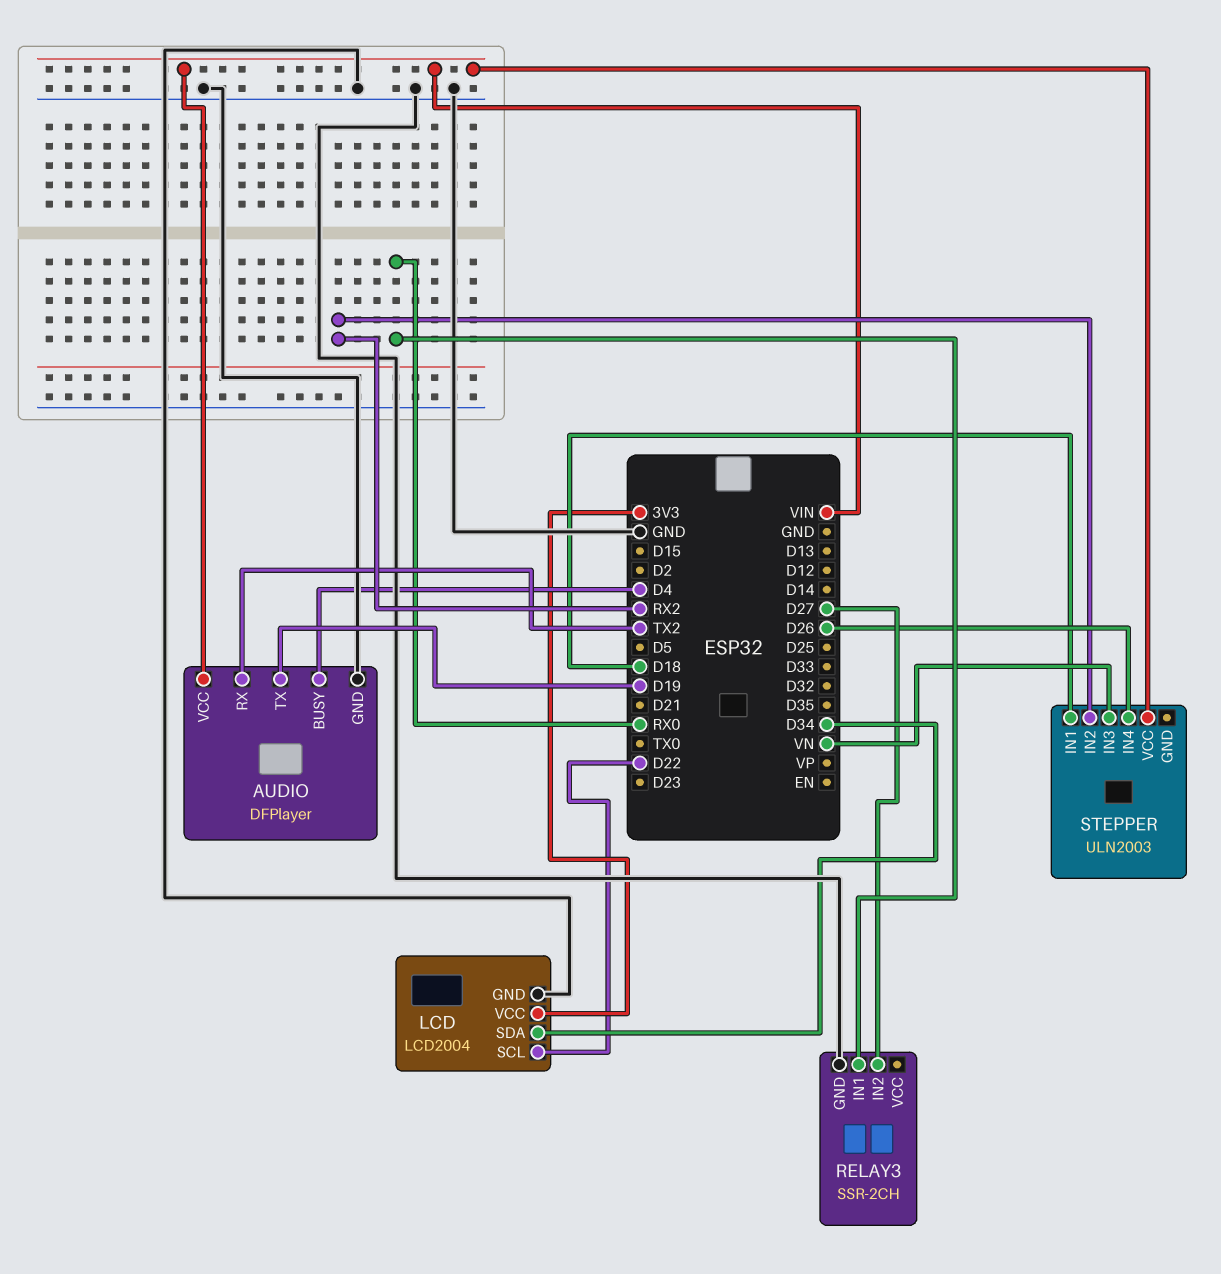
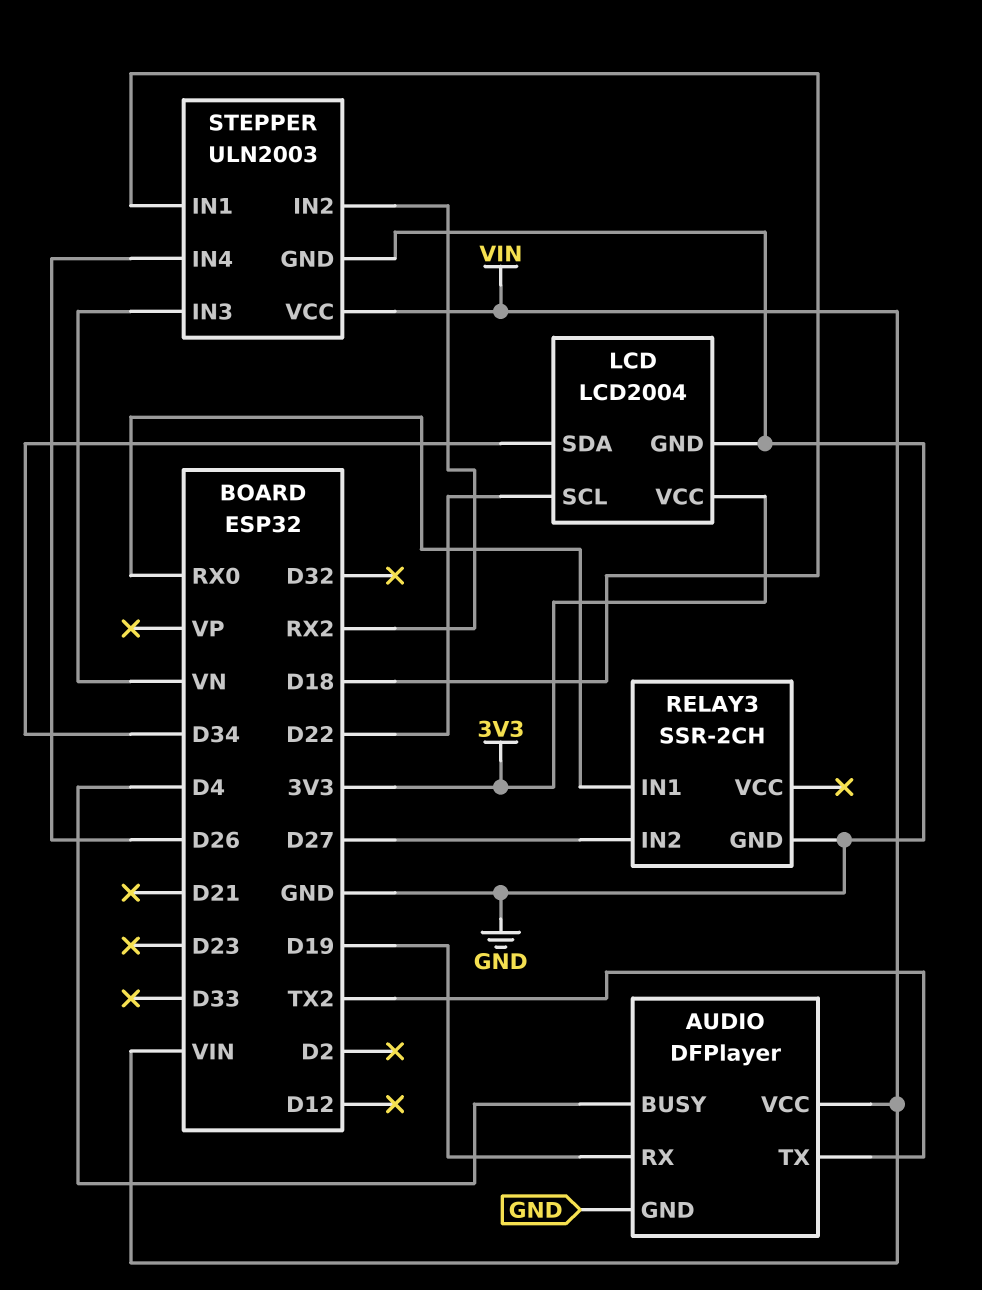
AUDIO pin RX: TX2 -> D19
AUDIO pin TX: D19 -> TX2
STEPPER pin GND: none -> GND

